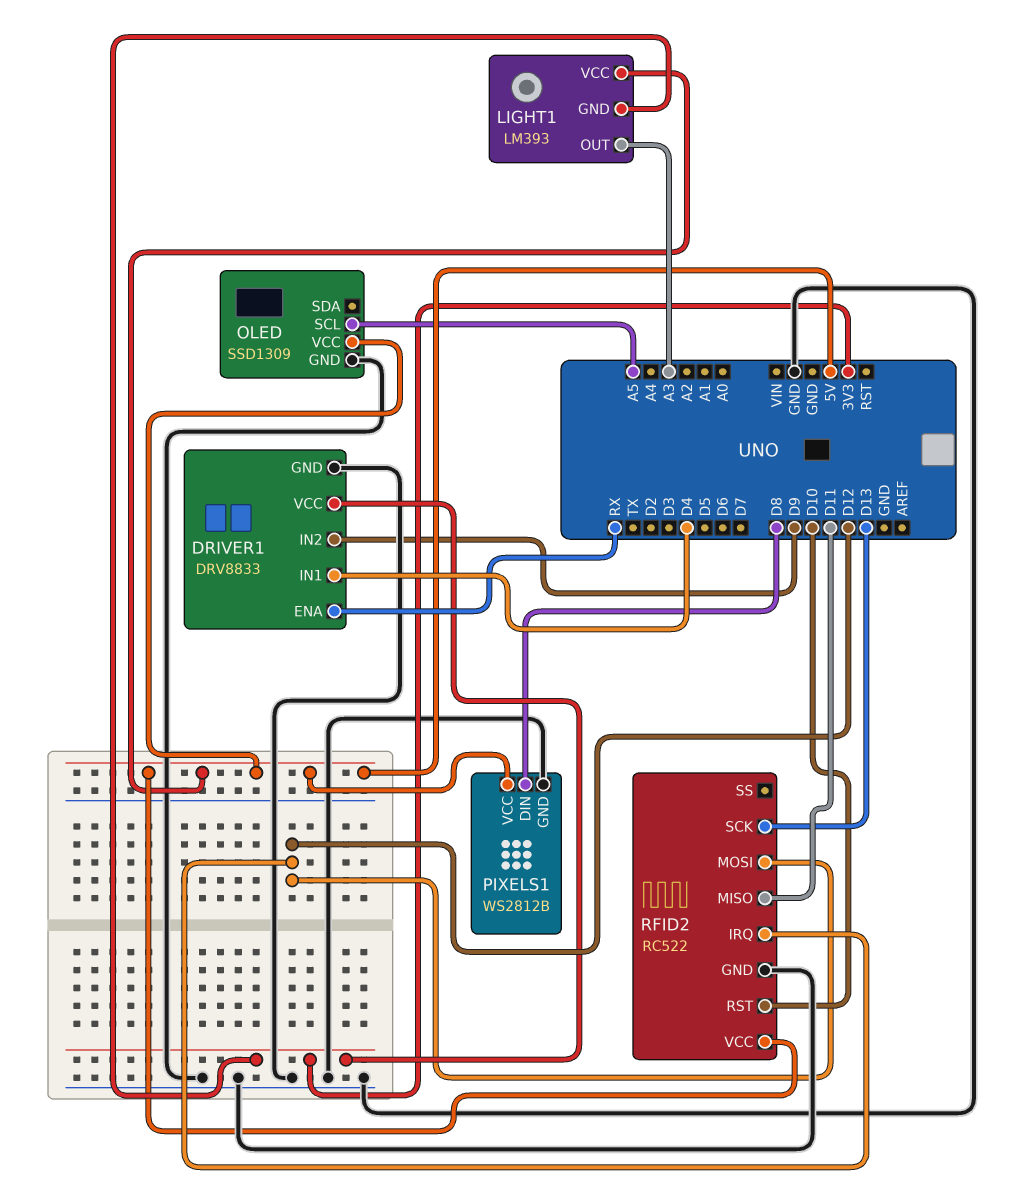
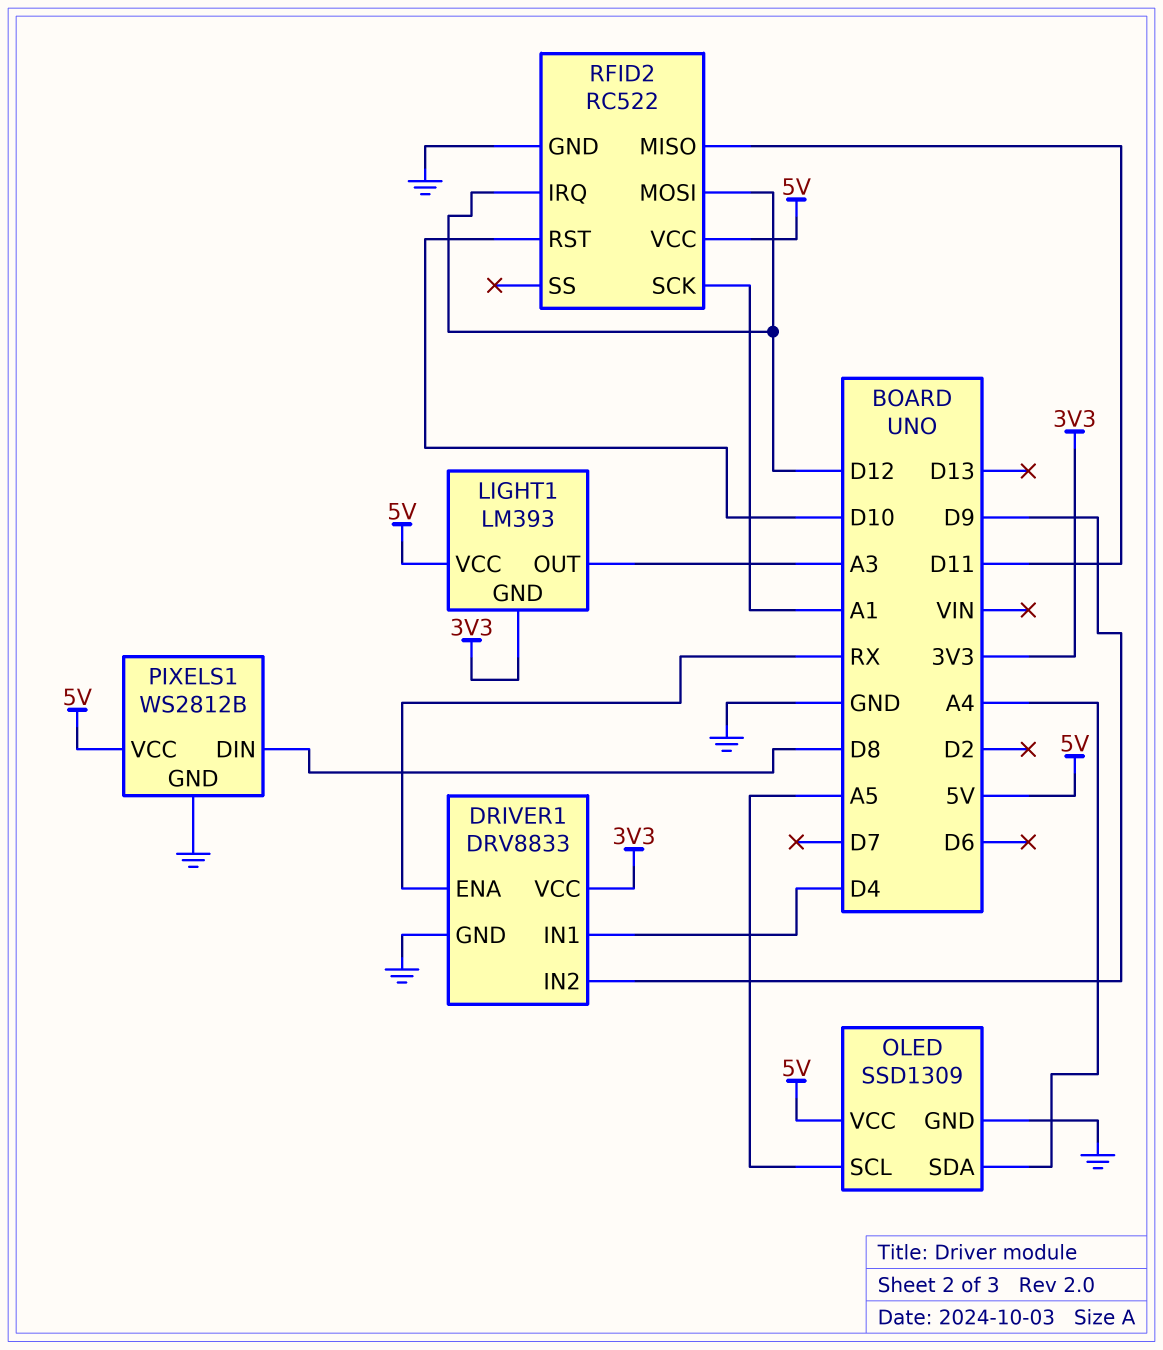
OLED pin SDA: none -> A4
RFID2 pin SCK: D13 -> A1

